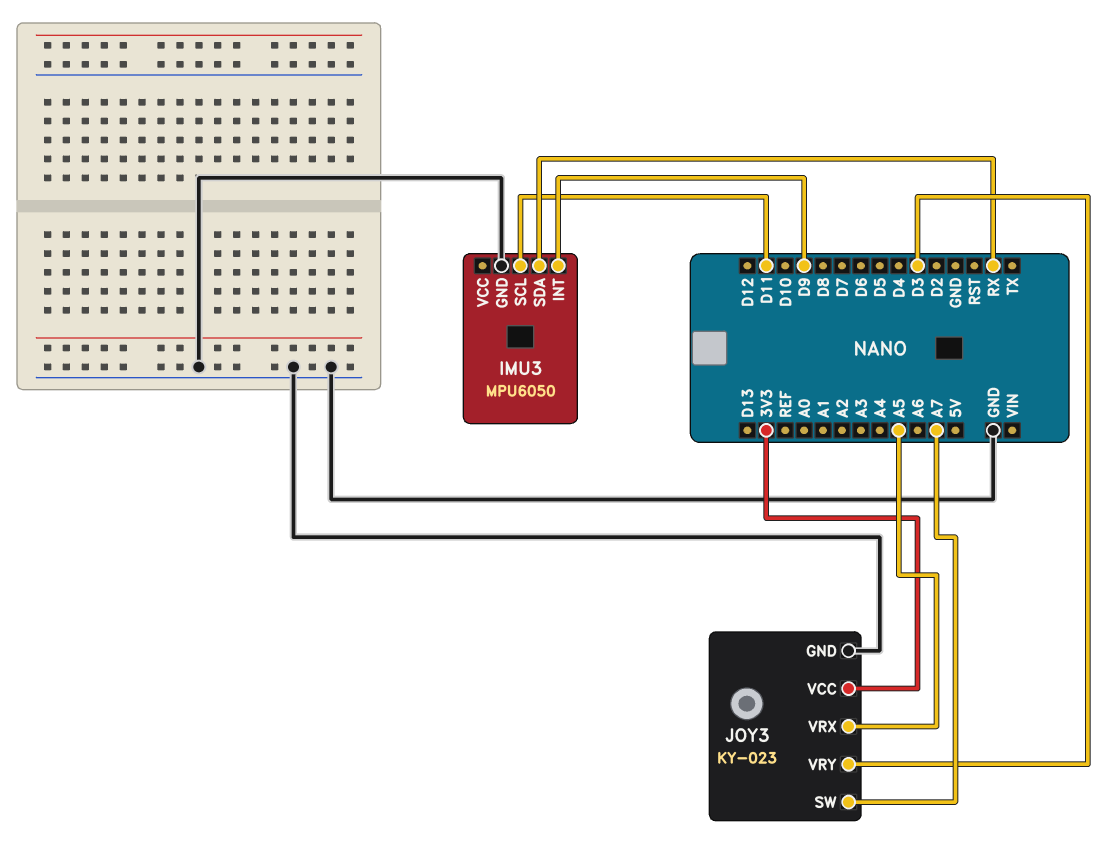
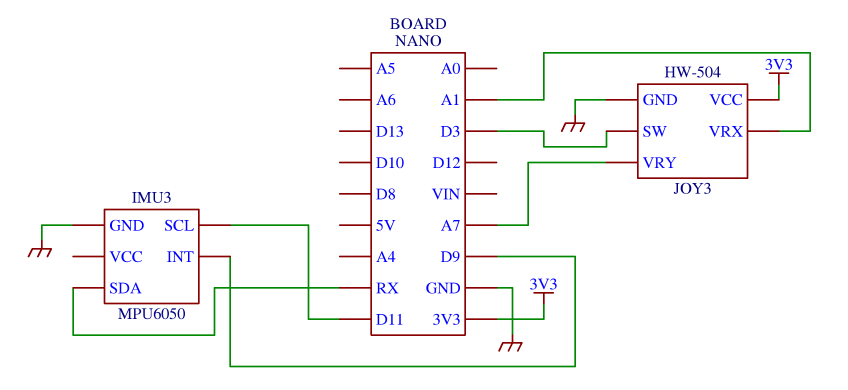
JOY3: KY-023 -> HW-504
JOY3 pin SW: A7 -> D3
JOY3 pin VRX: A5 -> A1
JOY3 pin VRY: D3 -> A7

